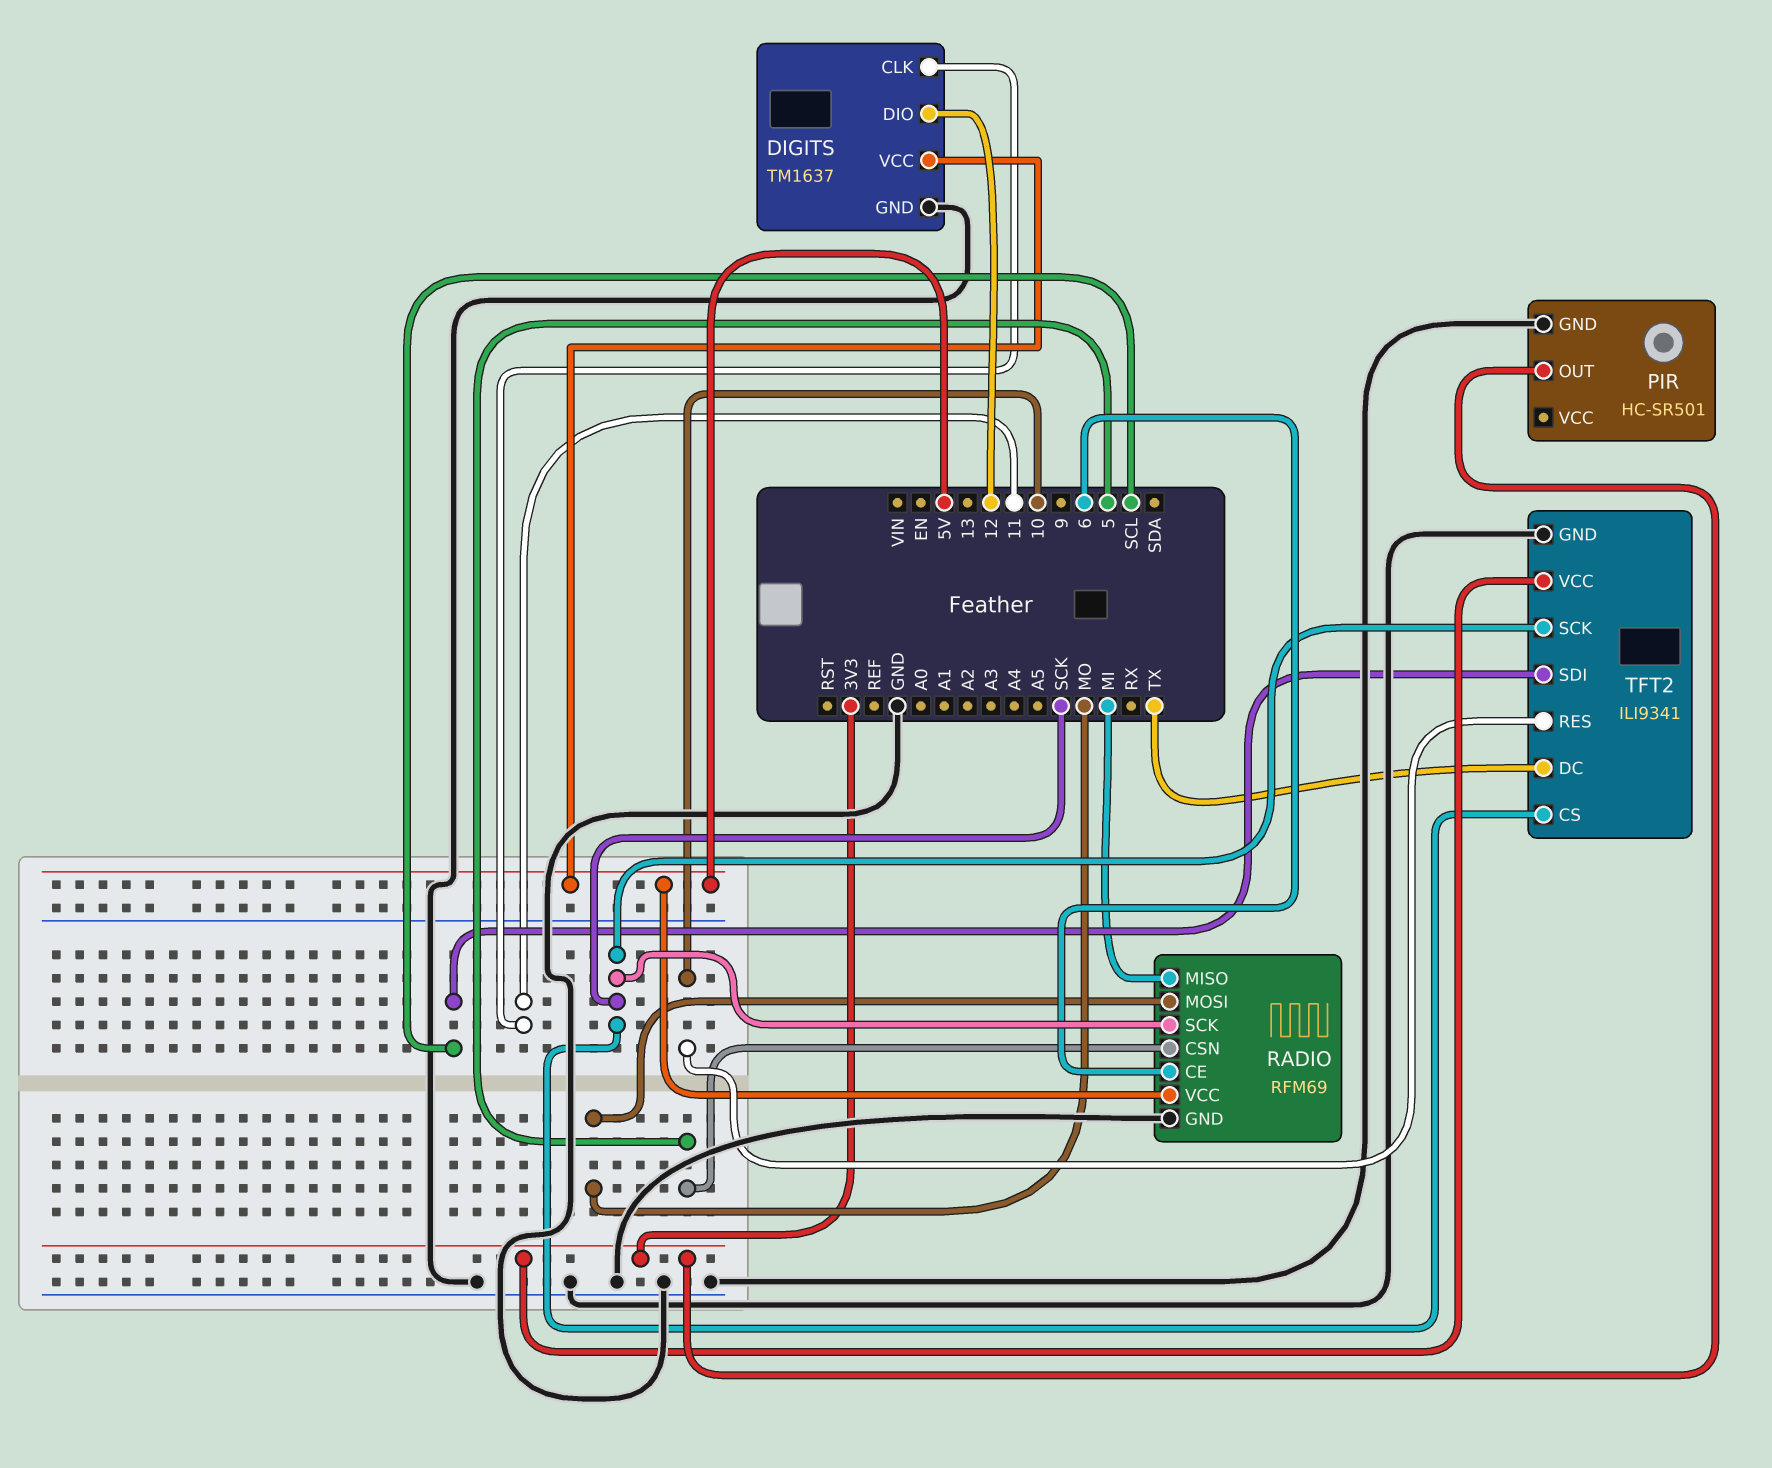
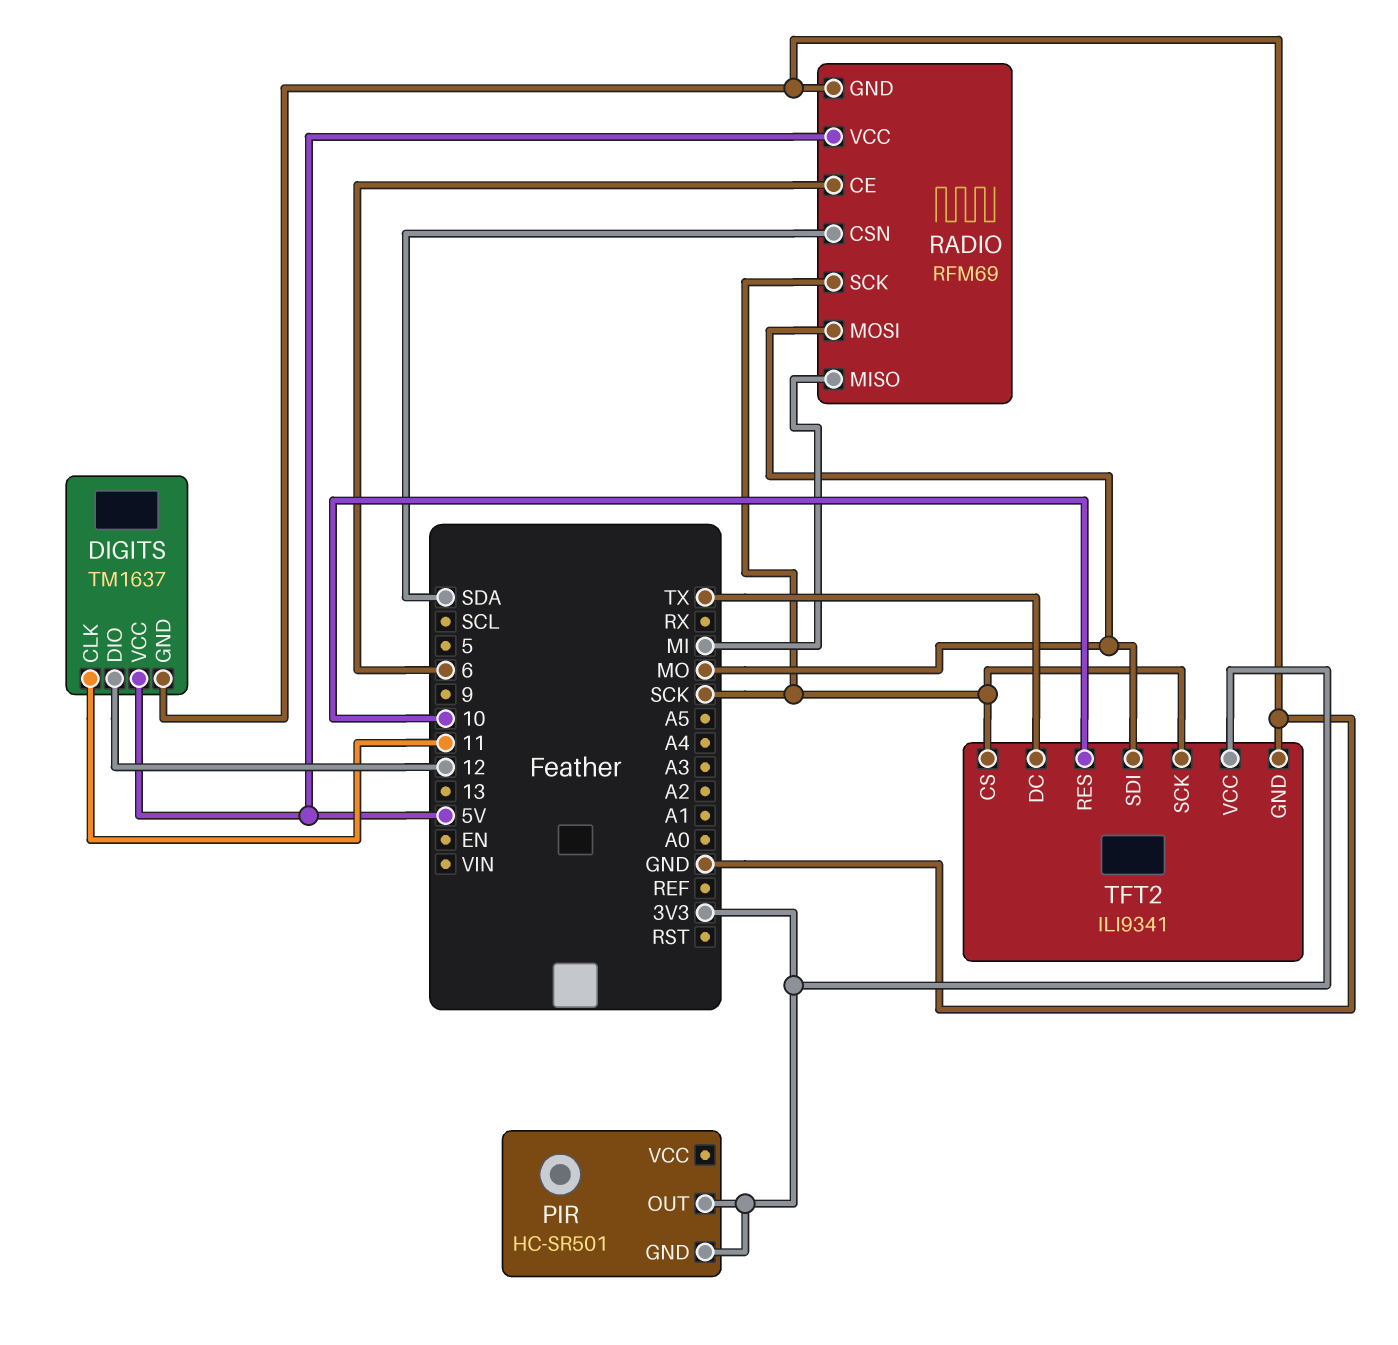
PIR pin GND: GND -> 3V3
RADIO pin CSN: 5 -> SDA
TFT2 pin SDI: SCL -> MO

